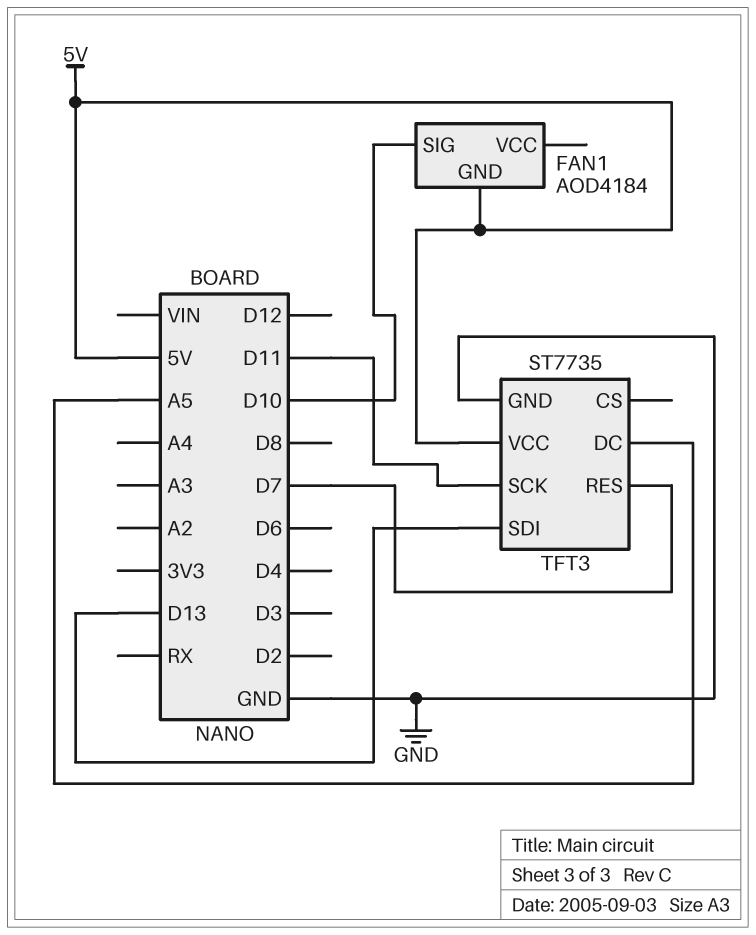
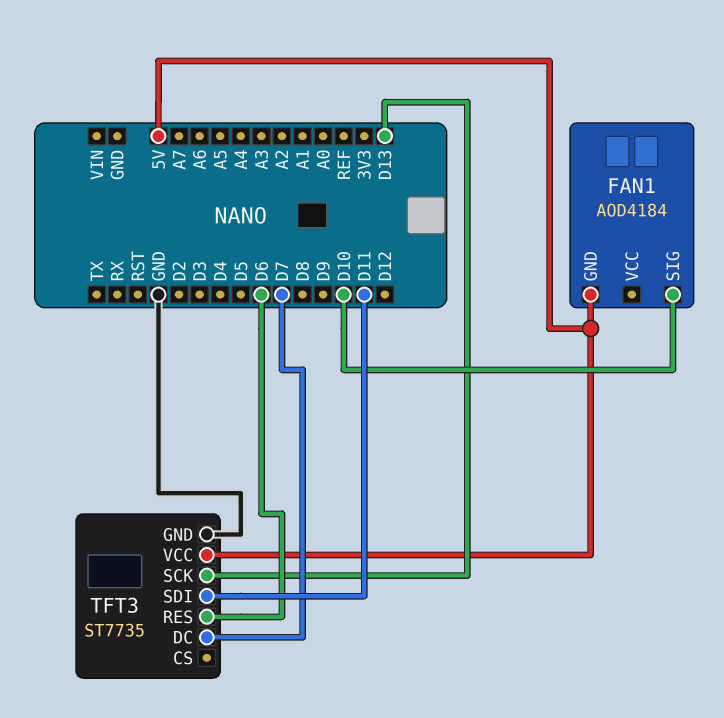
TFT3 pin DC: A5 -> D7
TFT3 pin RES: D7 -> D6
TFT3 pin SCK: D11 -> D13
TFT3 pin SDI: D13 -> D11

